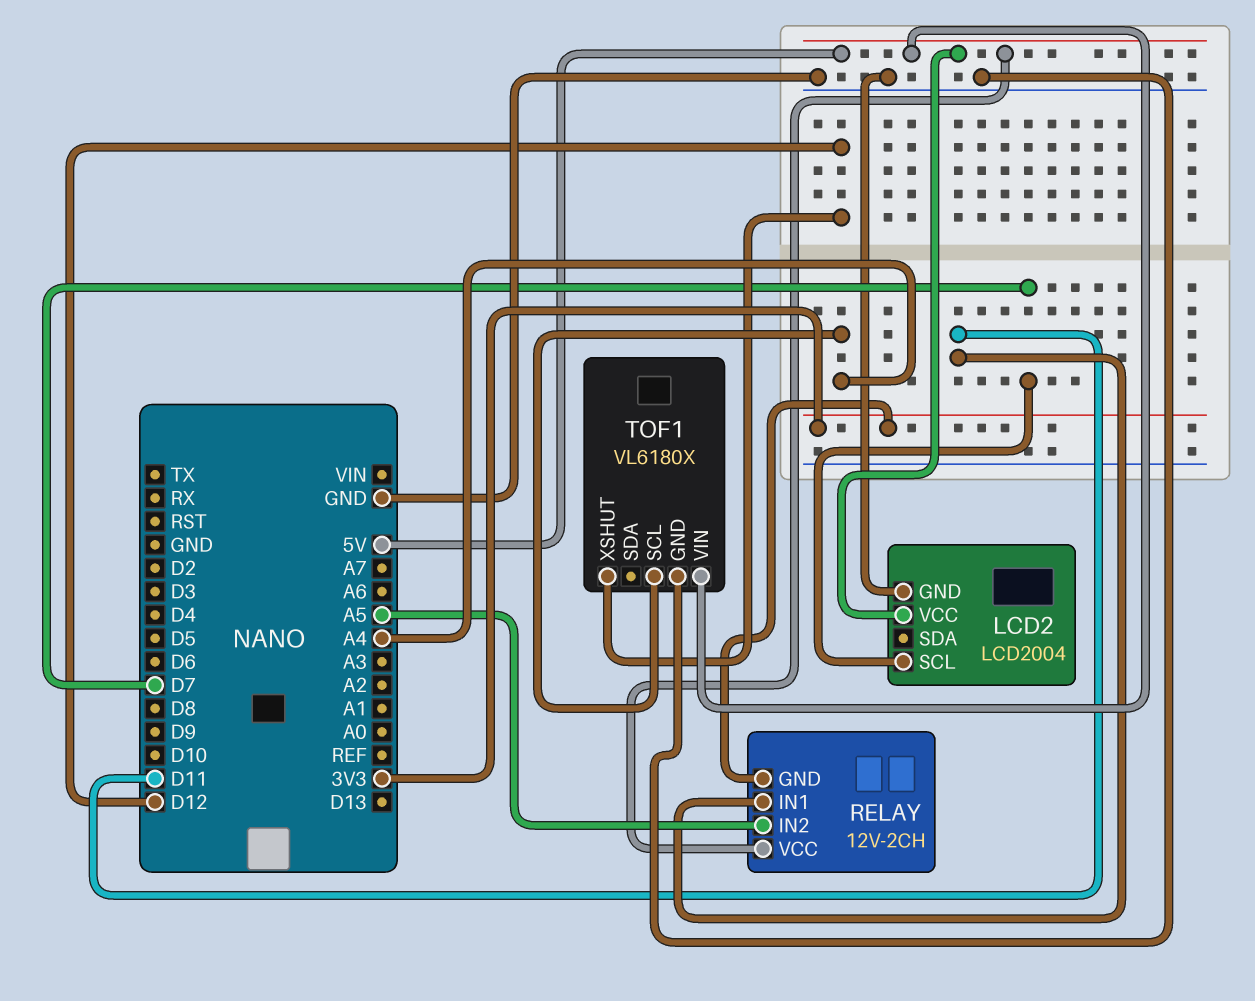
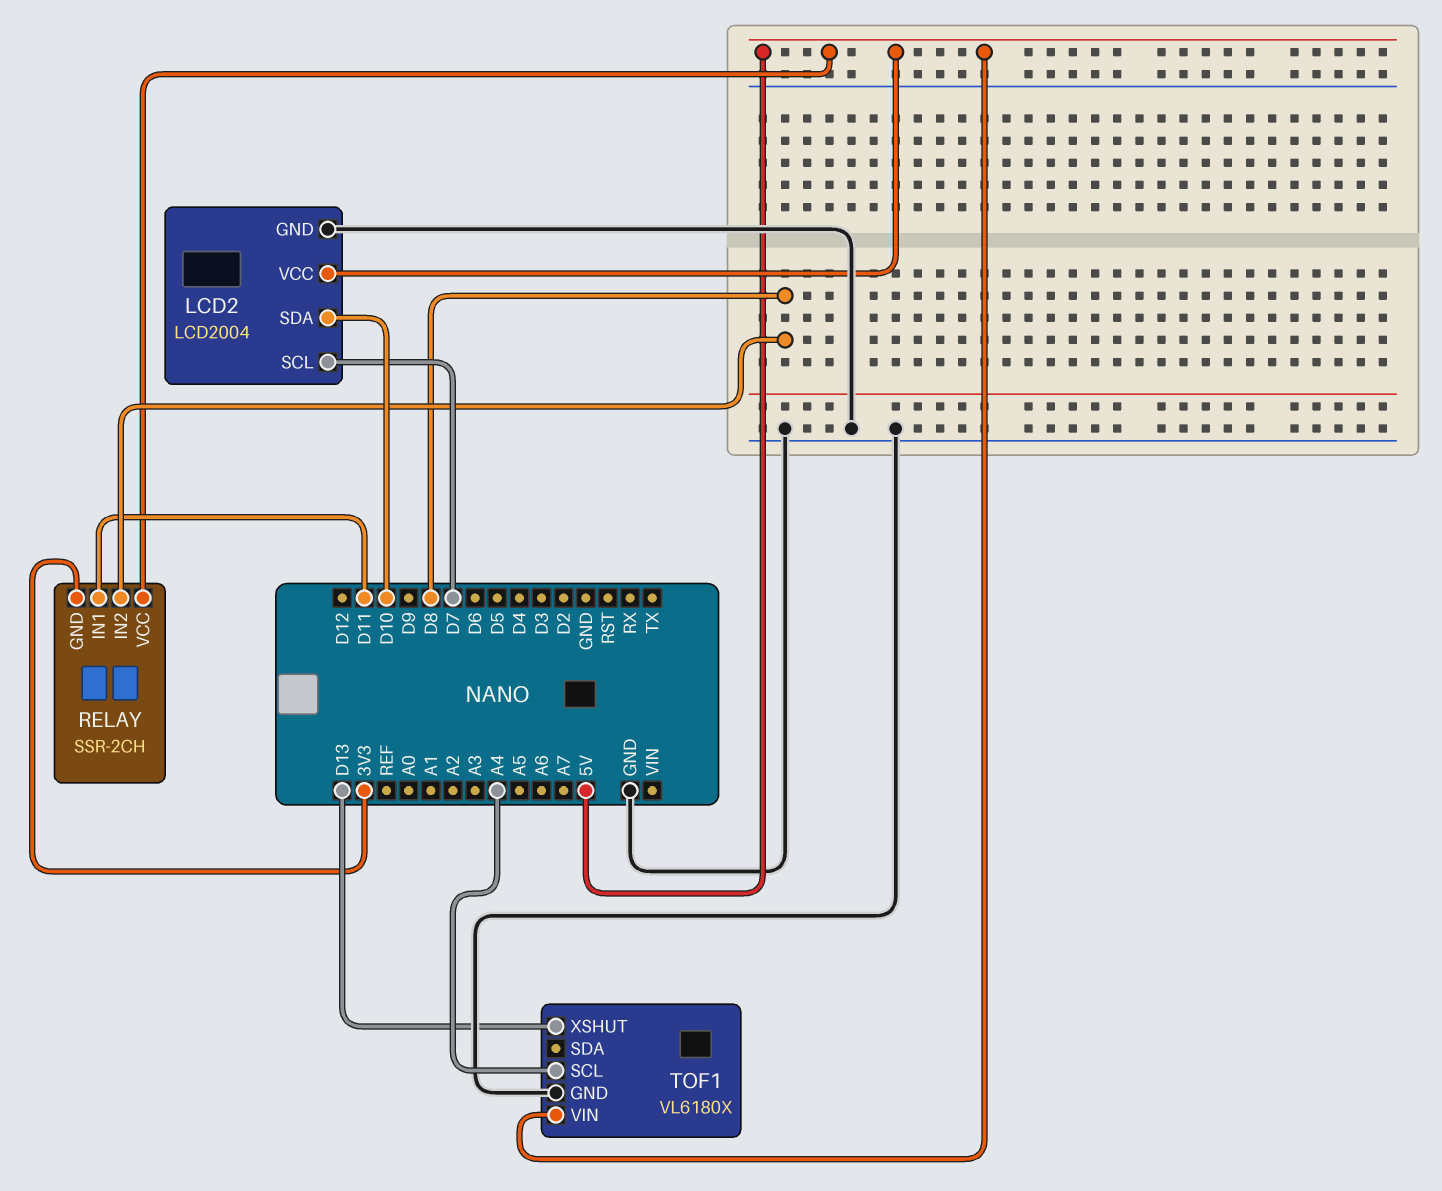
LCD2 pin SDA: none -> D10
RELAY: 12V-2CH -> SSR-2CH
RELAY pin IN2: A5 -> D8
TOF1 pin XSHUT: D12 -> D13

